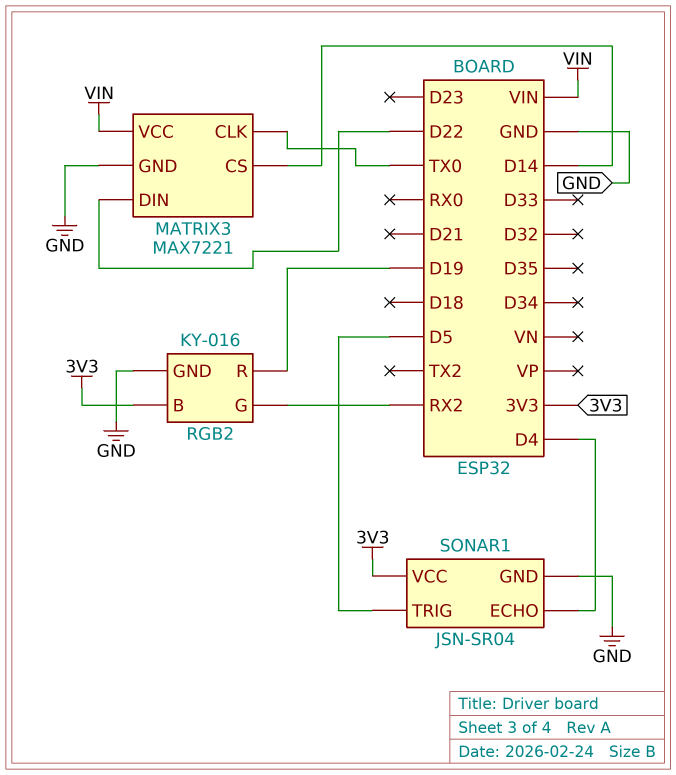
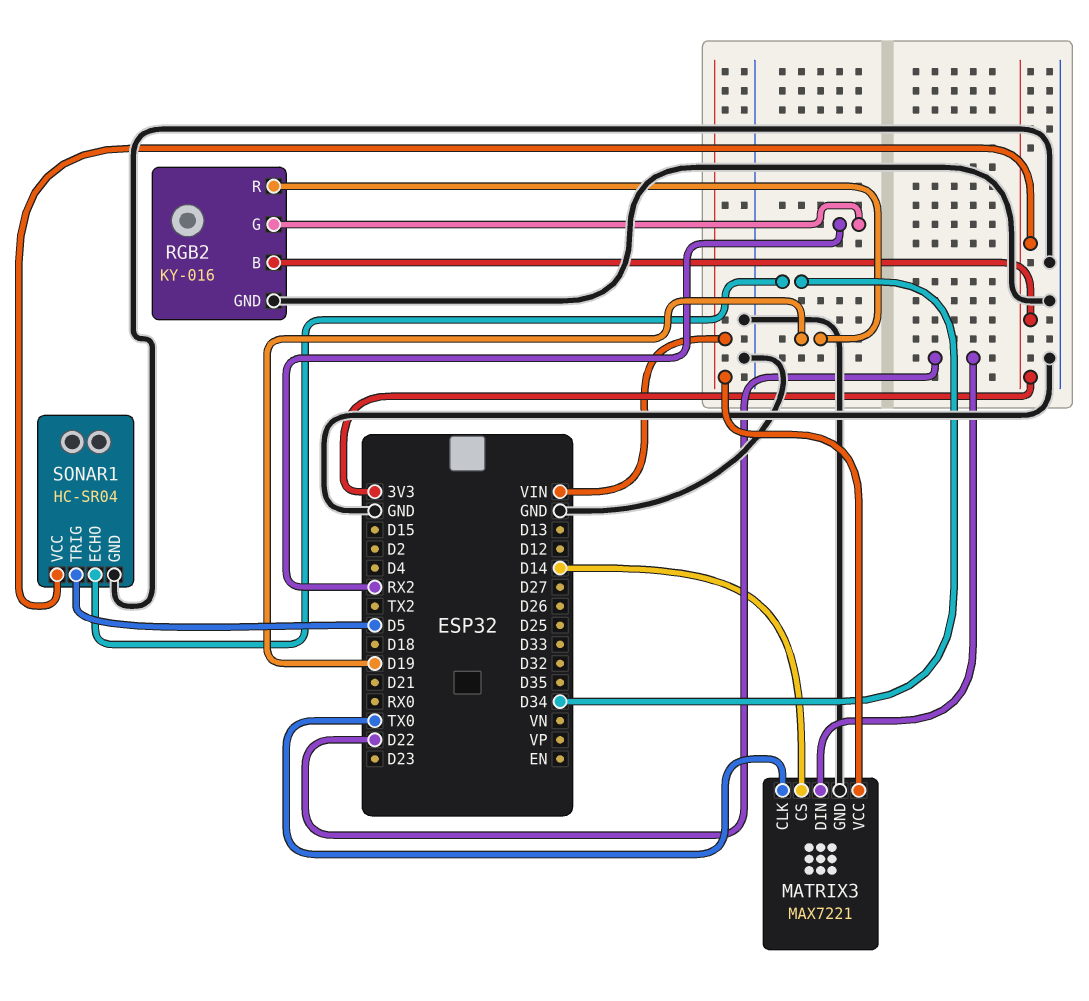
SONAR1: JSN-SR04 -> HC-SR04
SONAR1 pin ECHO: D4 -> D34

